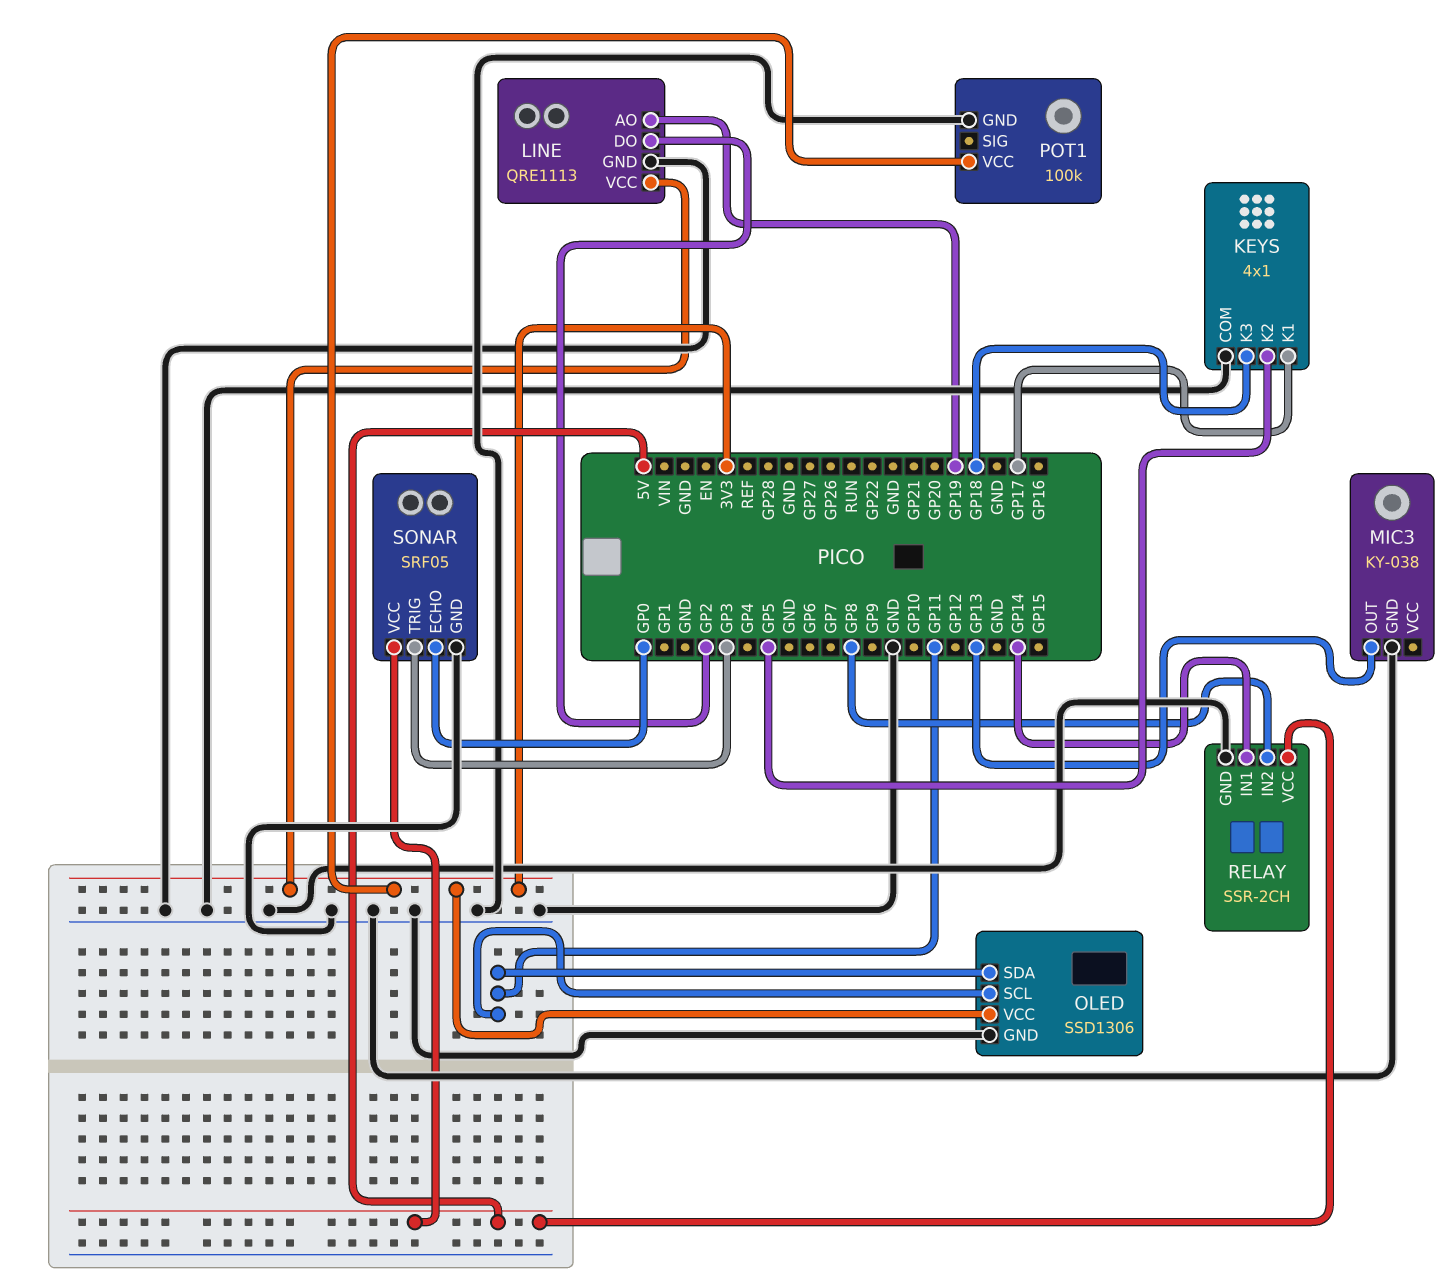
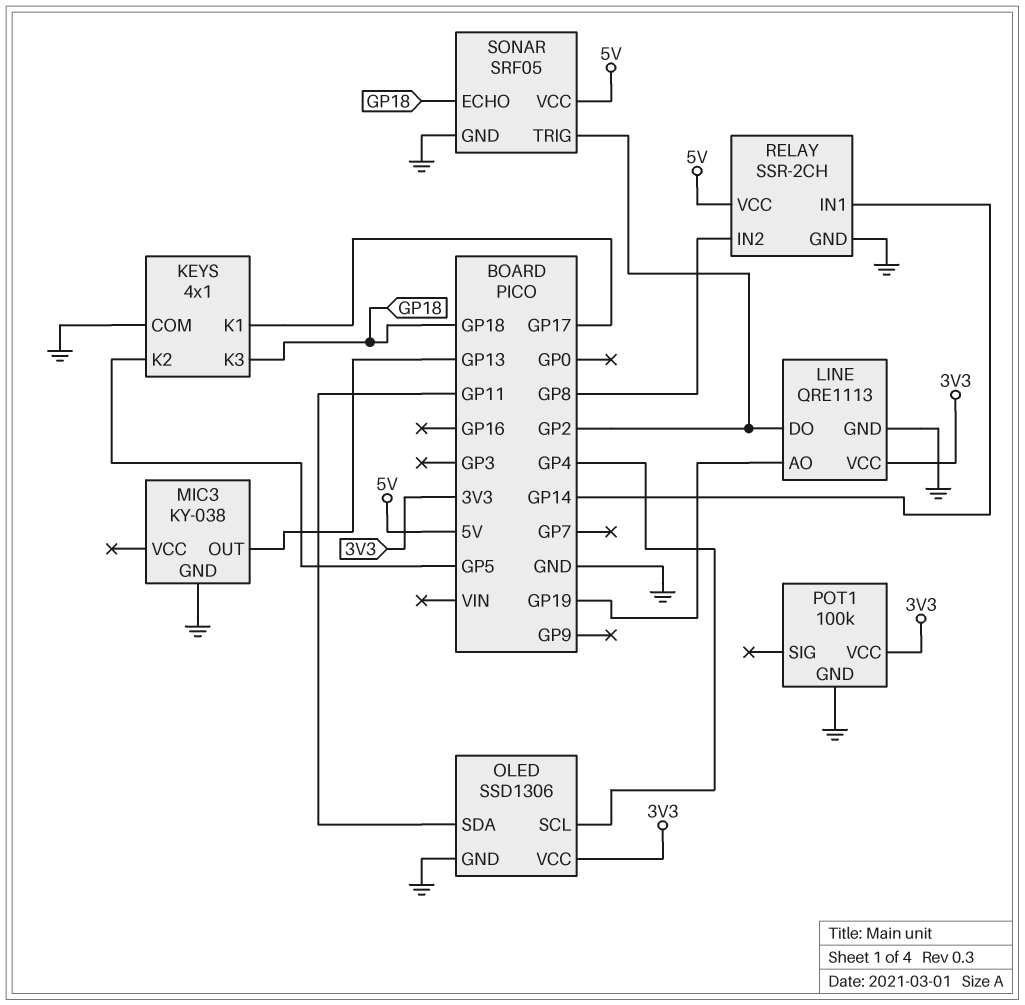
OLED pin SCL: GP11 -> GP4
SONAR pin ECHO: GP0 -> GP18
SONAR pin TRIG: GP3 -> GP2

